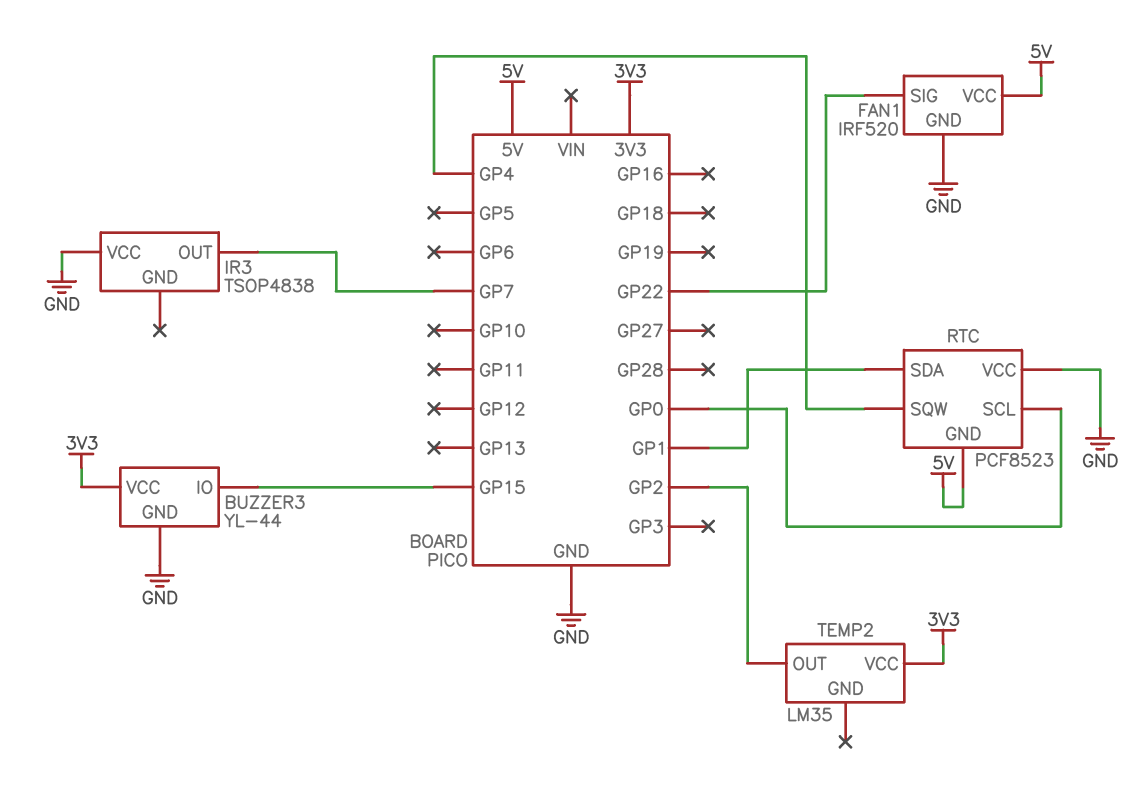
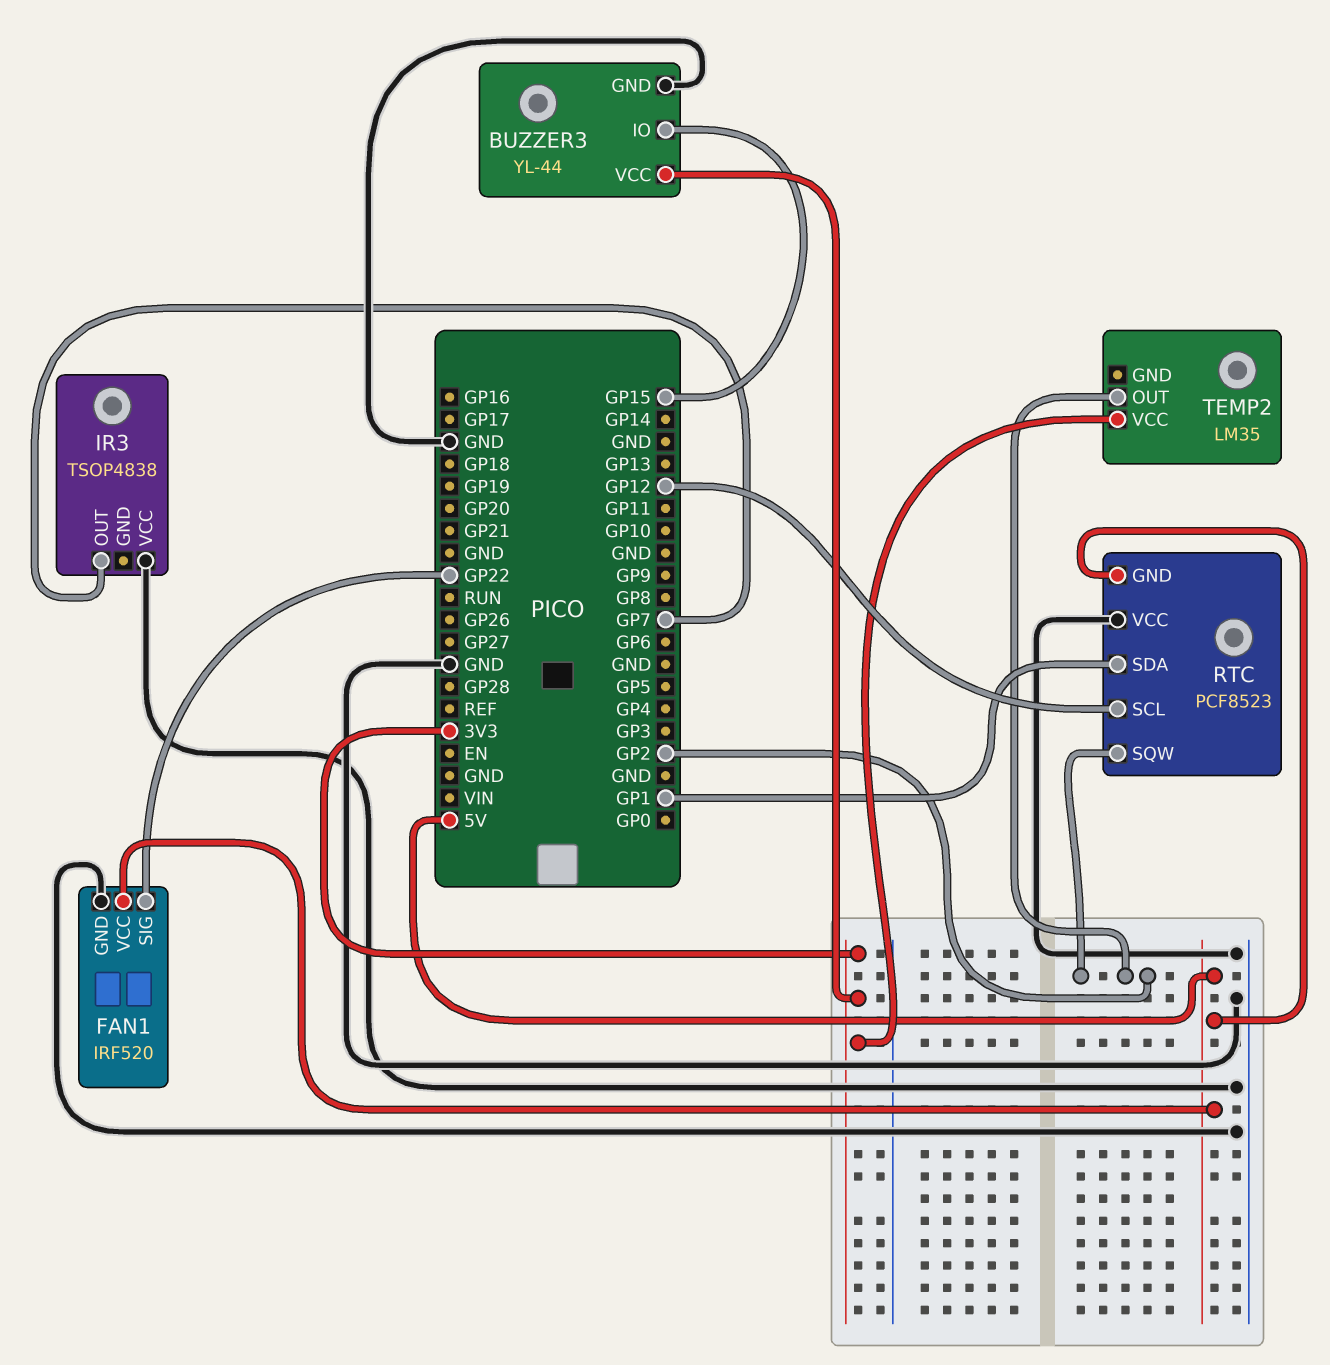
RTC pin SCL: GP0 -> GP12
RTC pin SQW: GP4 -> GP2

